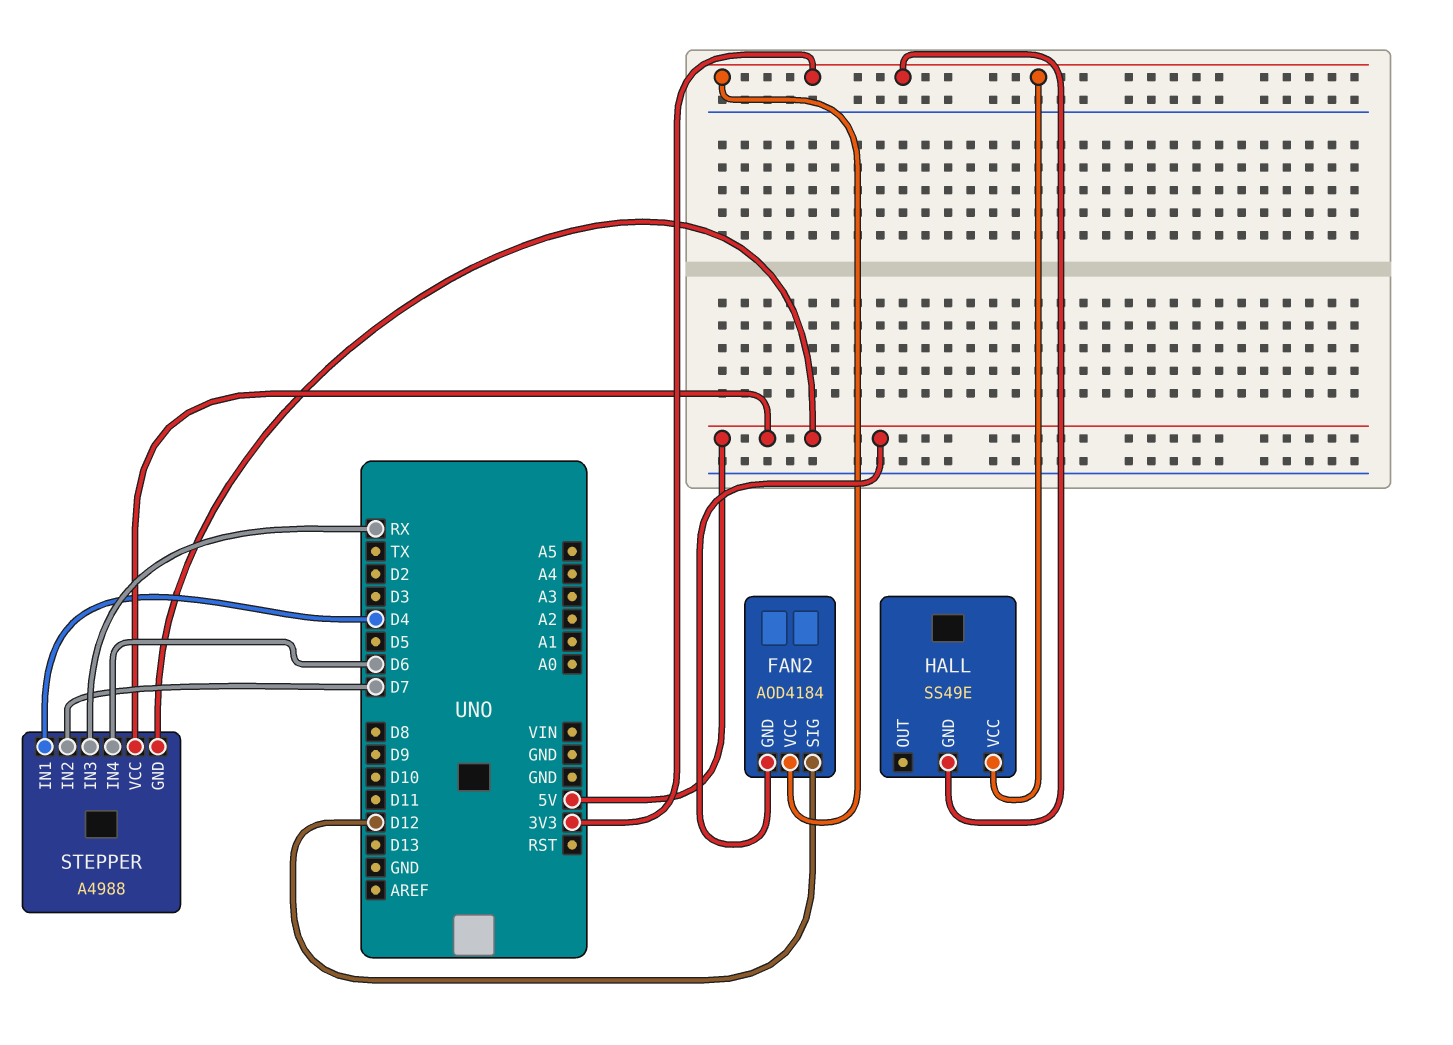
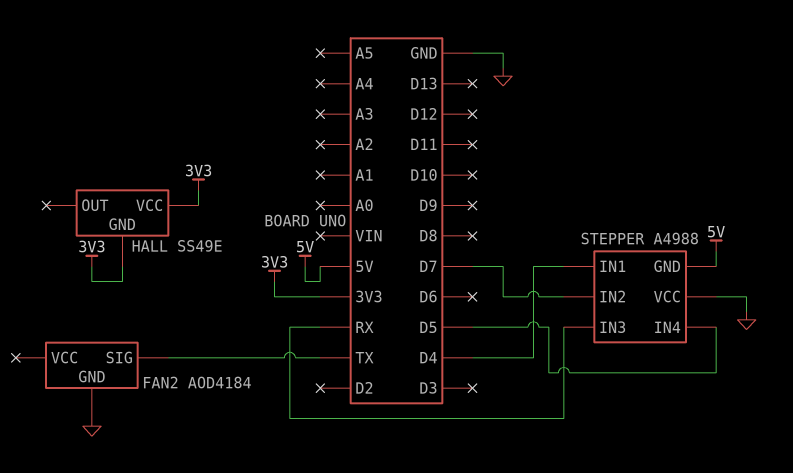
FAN2 pin GND: 5V -> GND
FAN2 pin SIG: D12 -> TX
FAN2 pin VCC: 3V3 -> none
STEPPER pin IN4: D6 -> D5
STEPPER pin VCC: 5V -> GND

